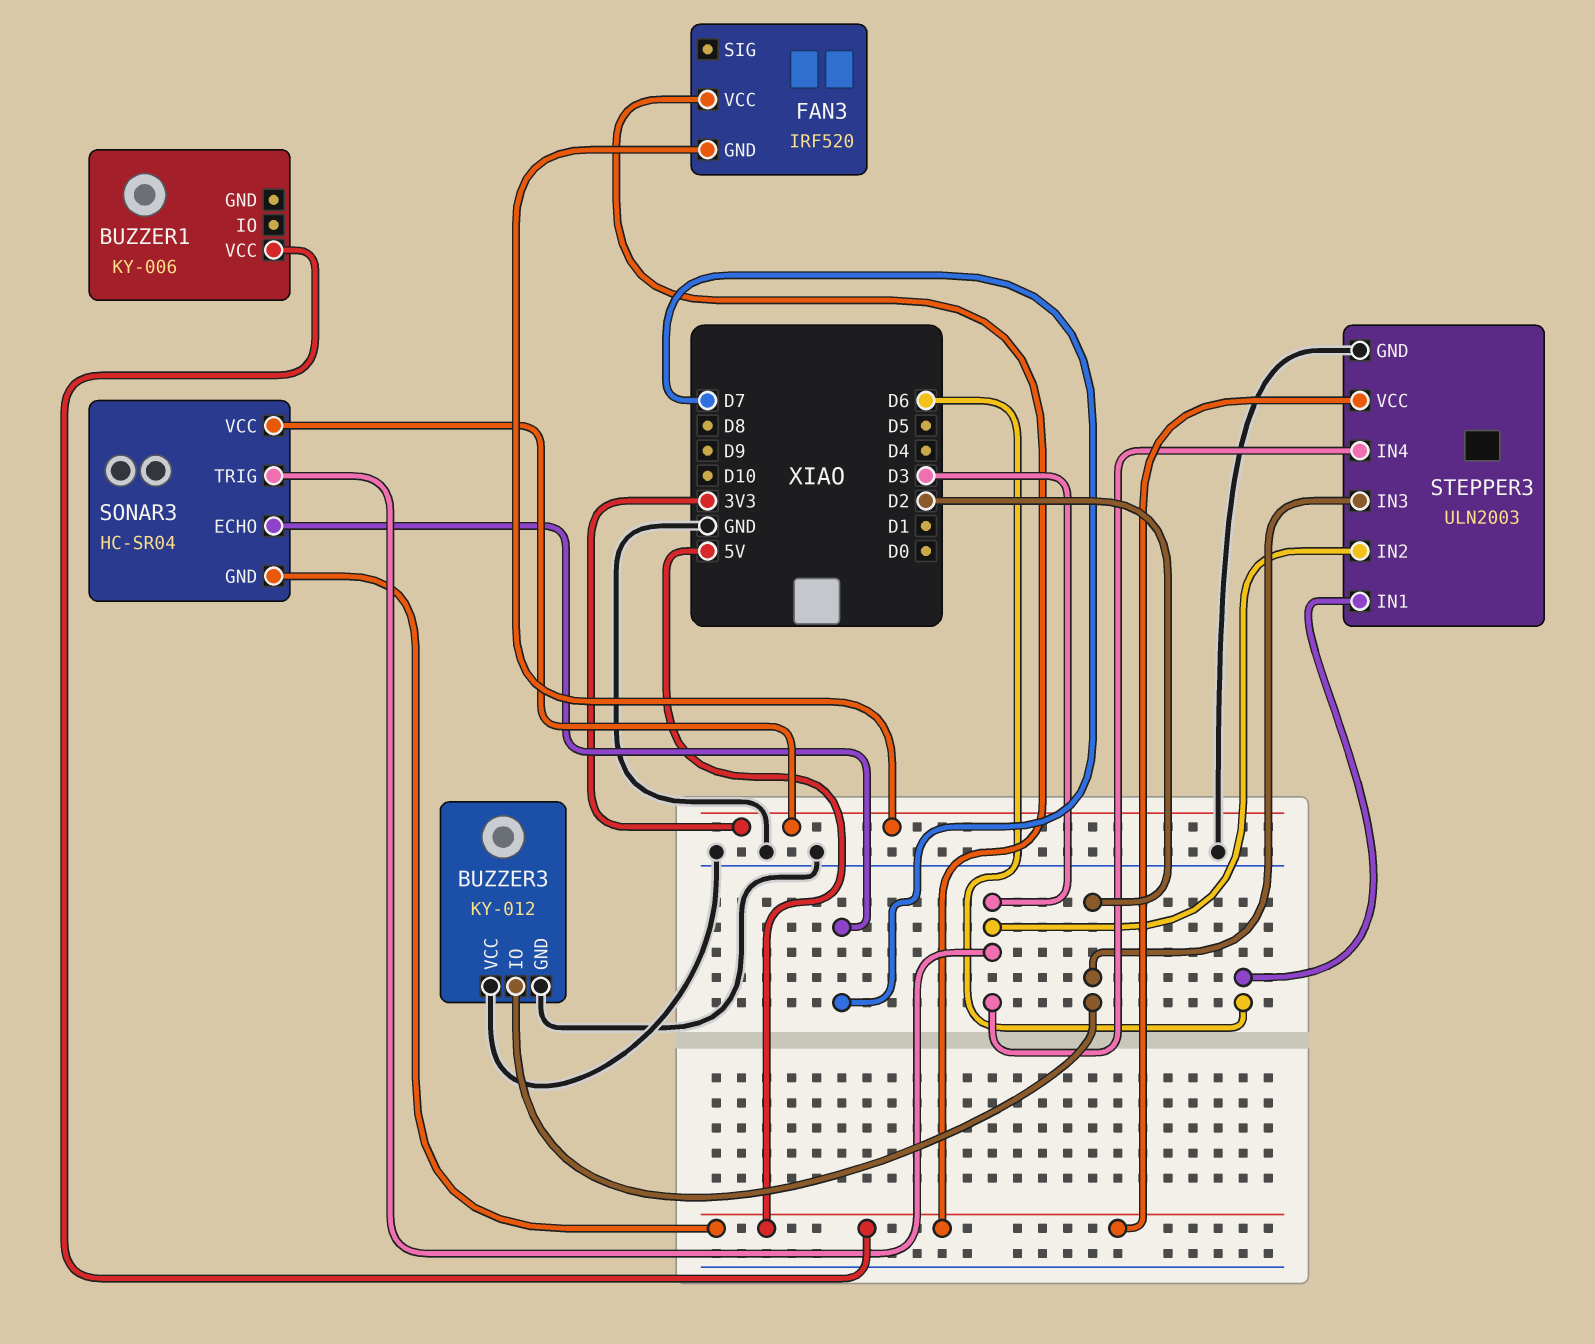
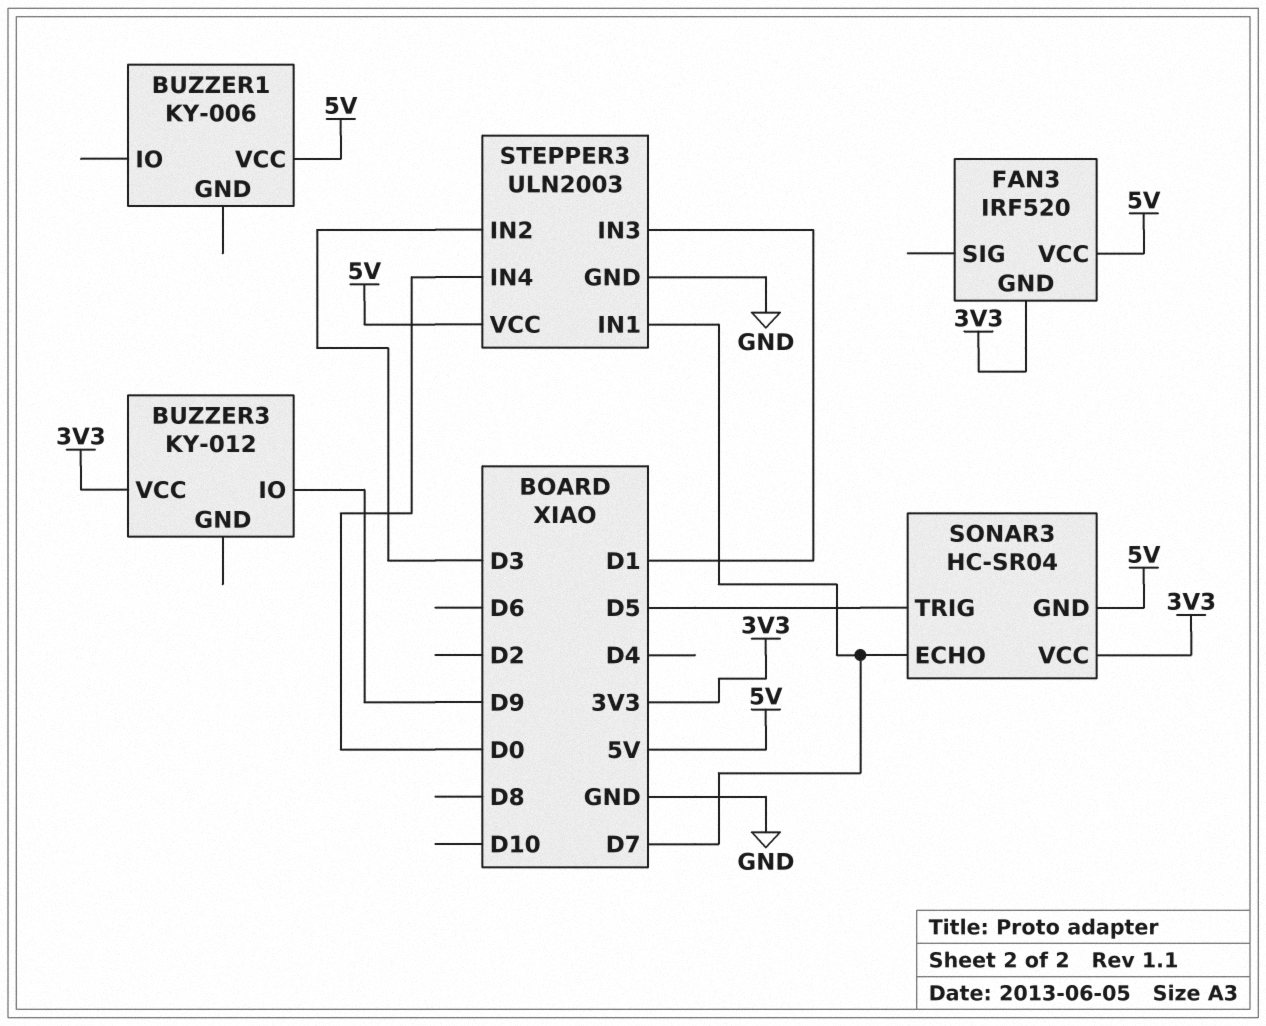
BUZZER3 pin GND: GND -> none
BUZZER3 pin IO: D2 -> D9
BUZZER3 pin VCC: GND -> 3V3
SONAR3 pin TRIG: D3 -> D5
STEPPER3 pin IN1: D6 -> D7
STEPPER3 pin IN3: D2 -> D1
STEPPER3 pin IN4: D3 -> D0

